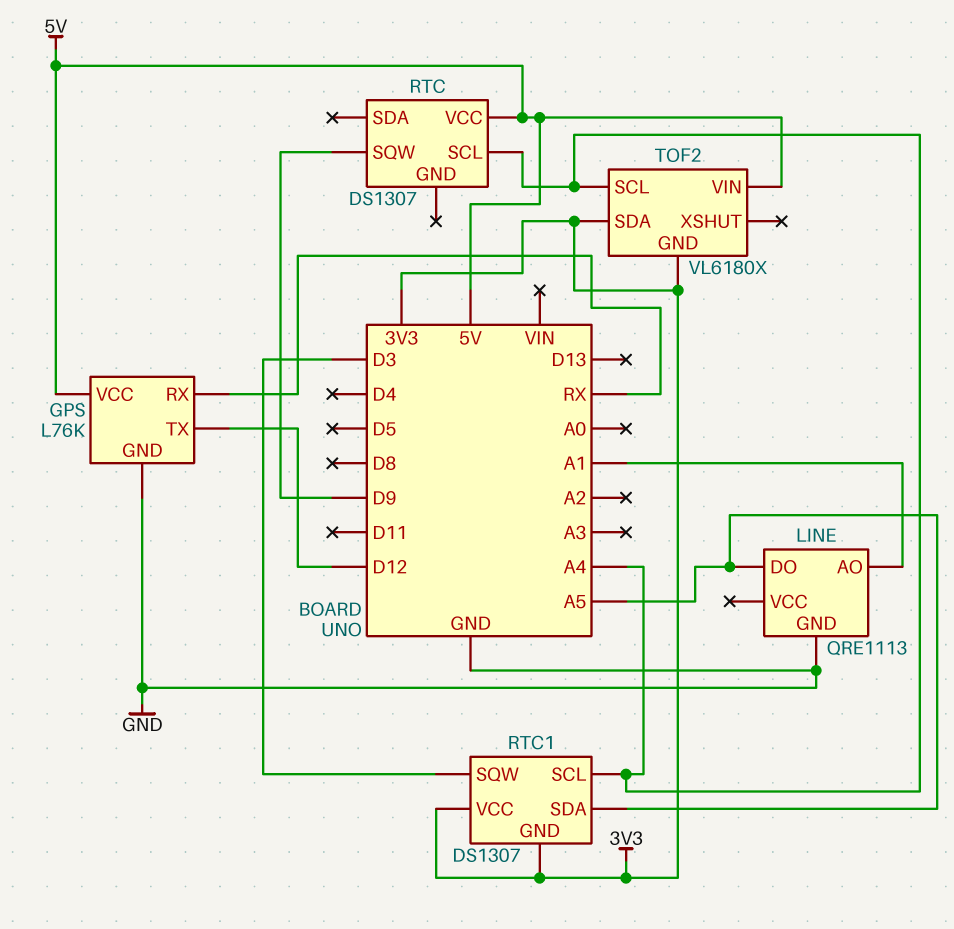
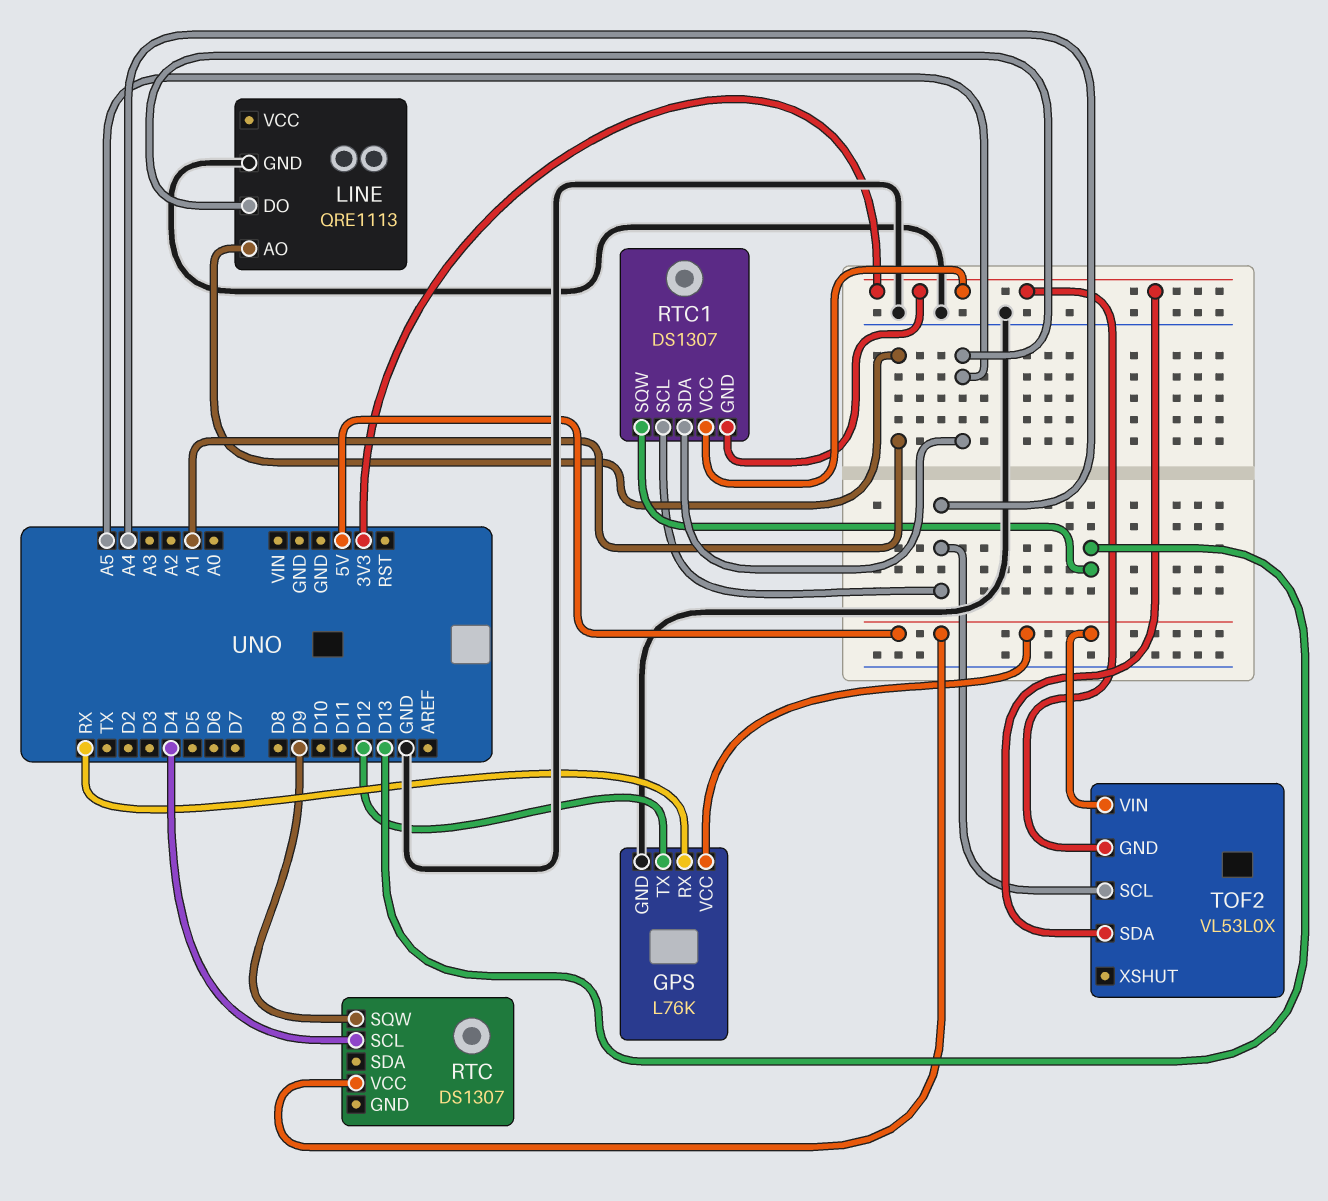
RTC pin SCL: A4 -> D4
RTC1 pin SQW: D3 -> D13
TOF2: VL6180X -> VL53L0X

